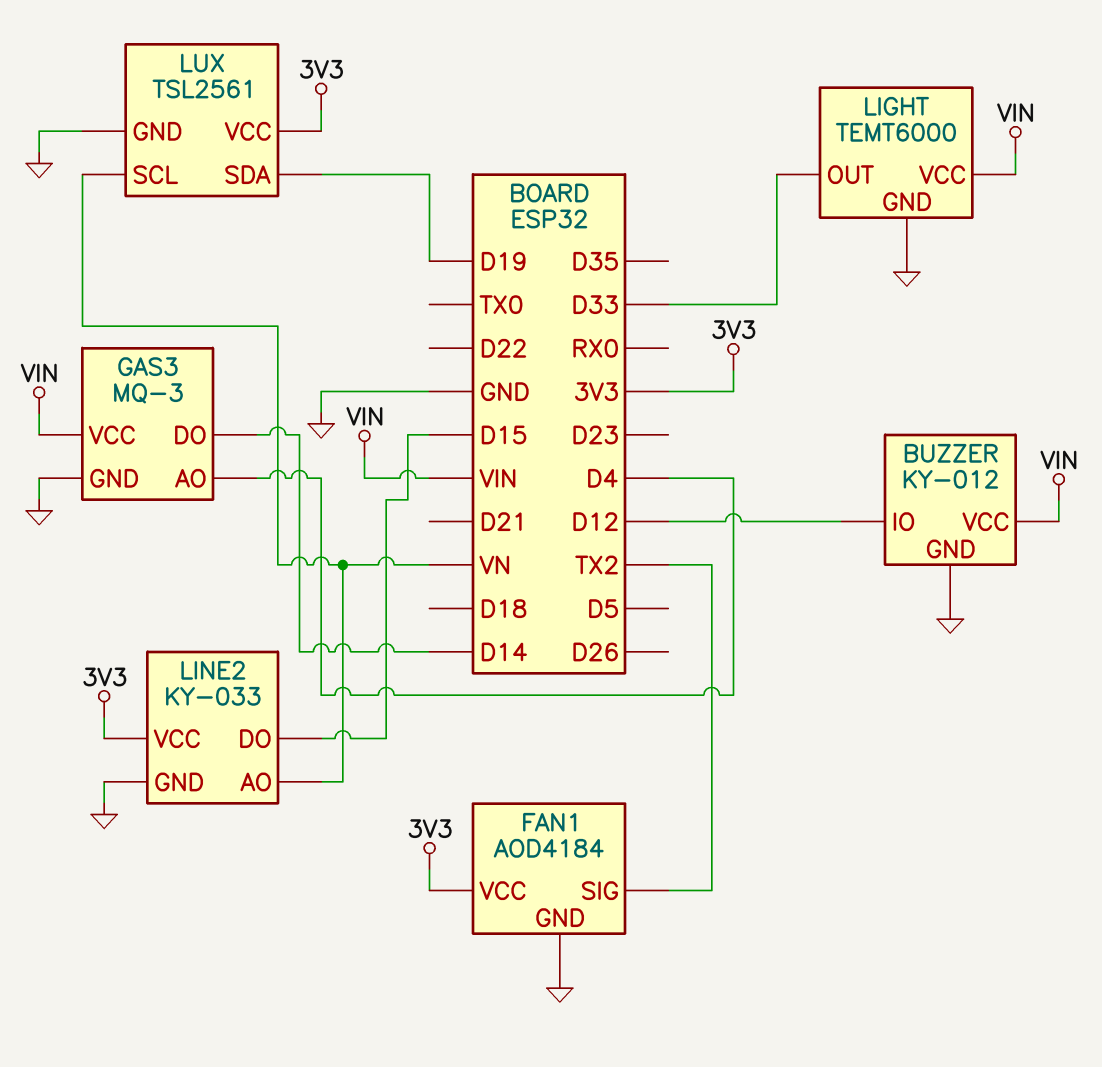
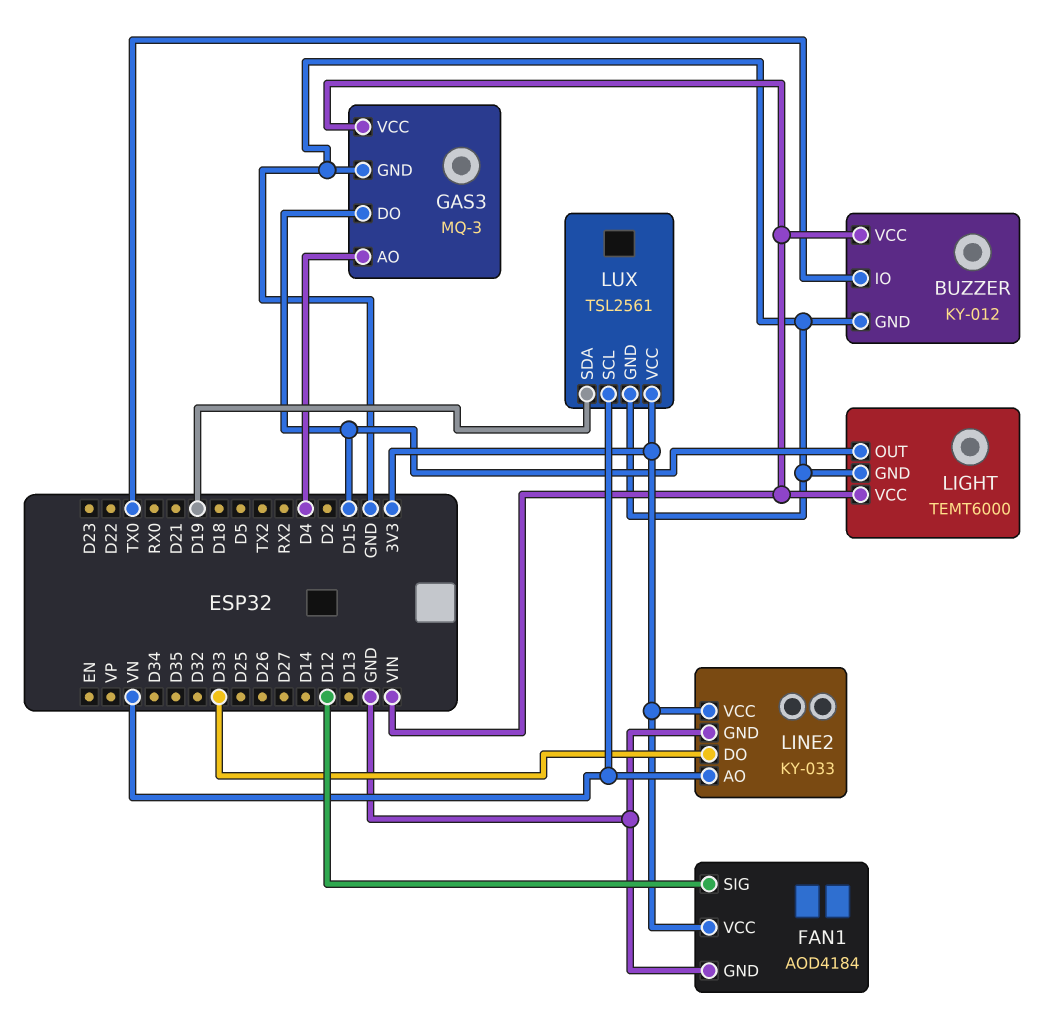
BUZZER pin IO: D12 -> TX0
FAN1 pin SIG: TX2 -> D12
GAS3 pin DO: D14 -> D15
LIGHT pin OUT: D33 -> D15
LINE2 pin DO: D15 -> D33

